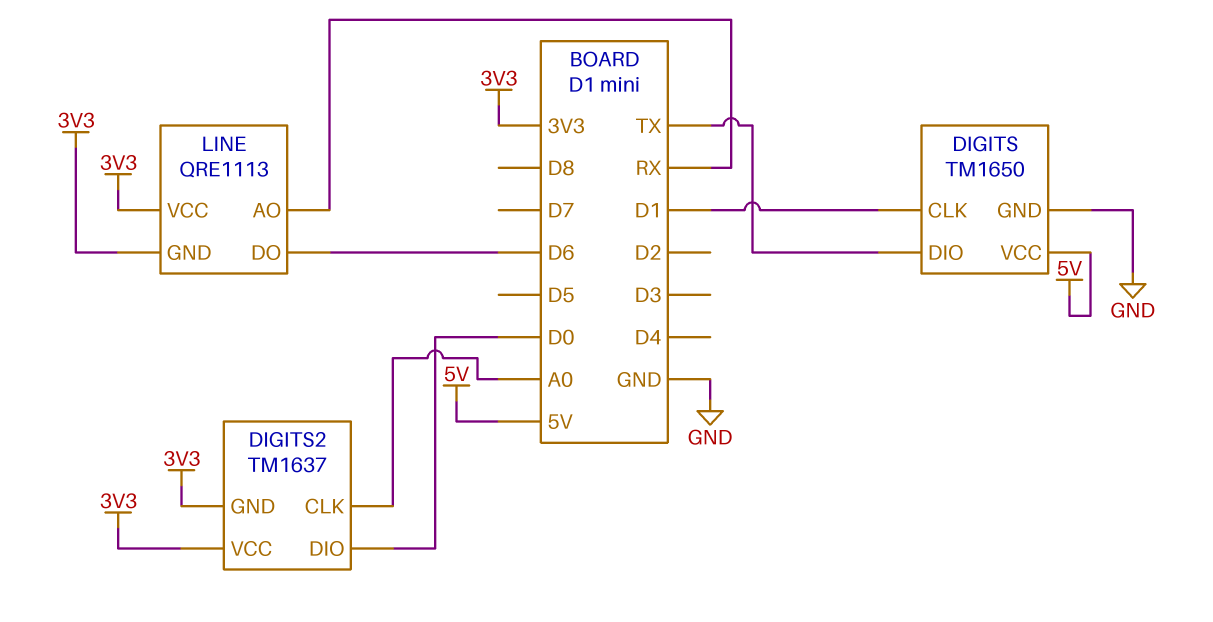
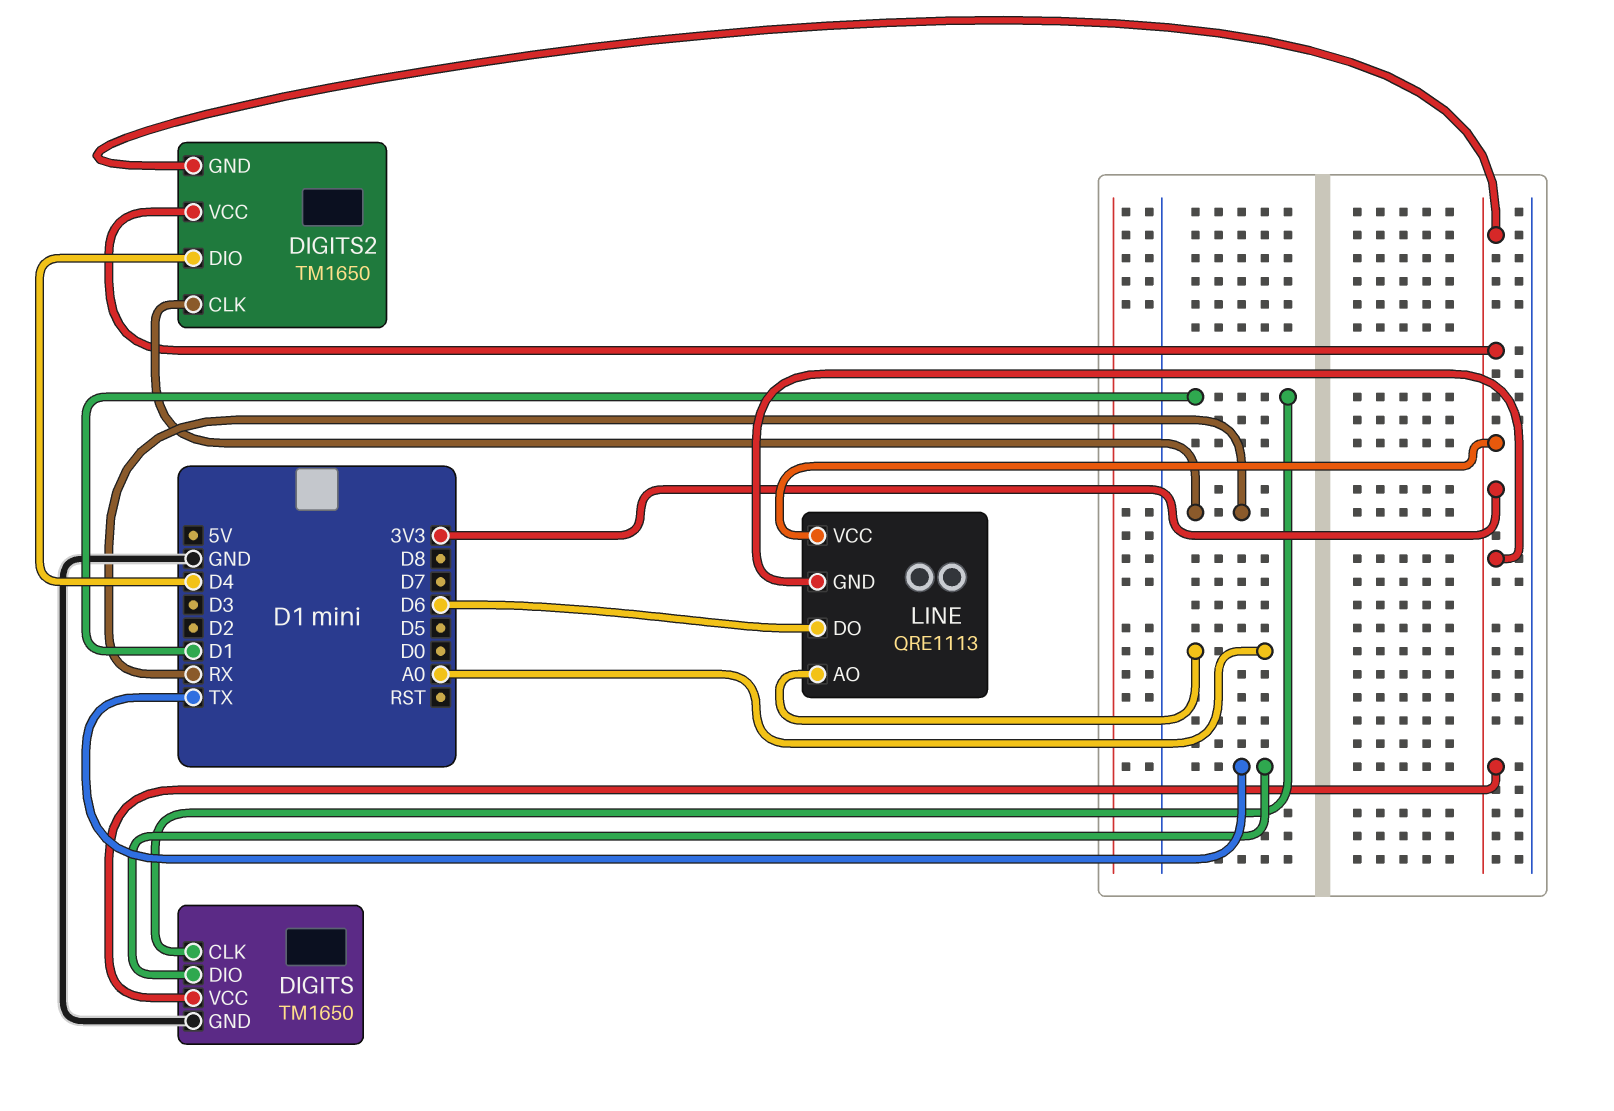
DIGITS pin VCC: 5V -> 3V3
DIGITS2: TM1637 -> TM1650
DIGITS2 pin CLK: A0 -> RX
DIGITS2 pin DIO: D0 -> D4
LINE pin AO: RX -> A0

